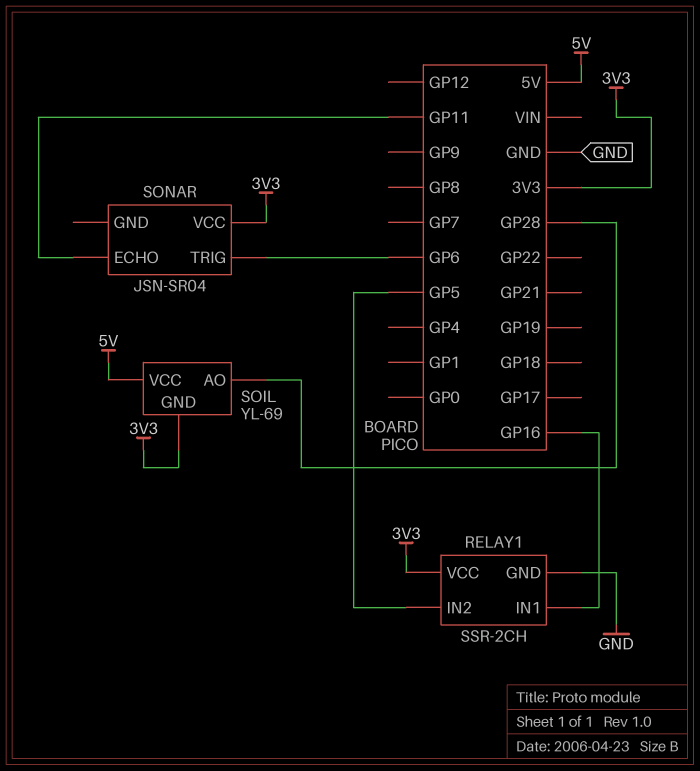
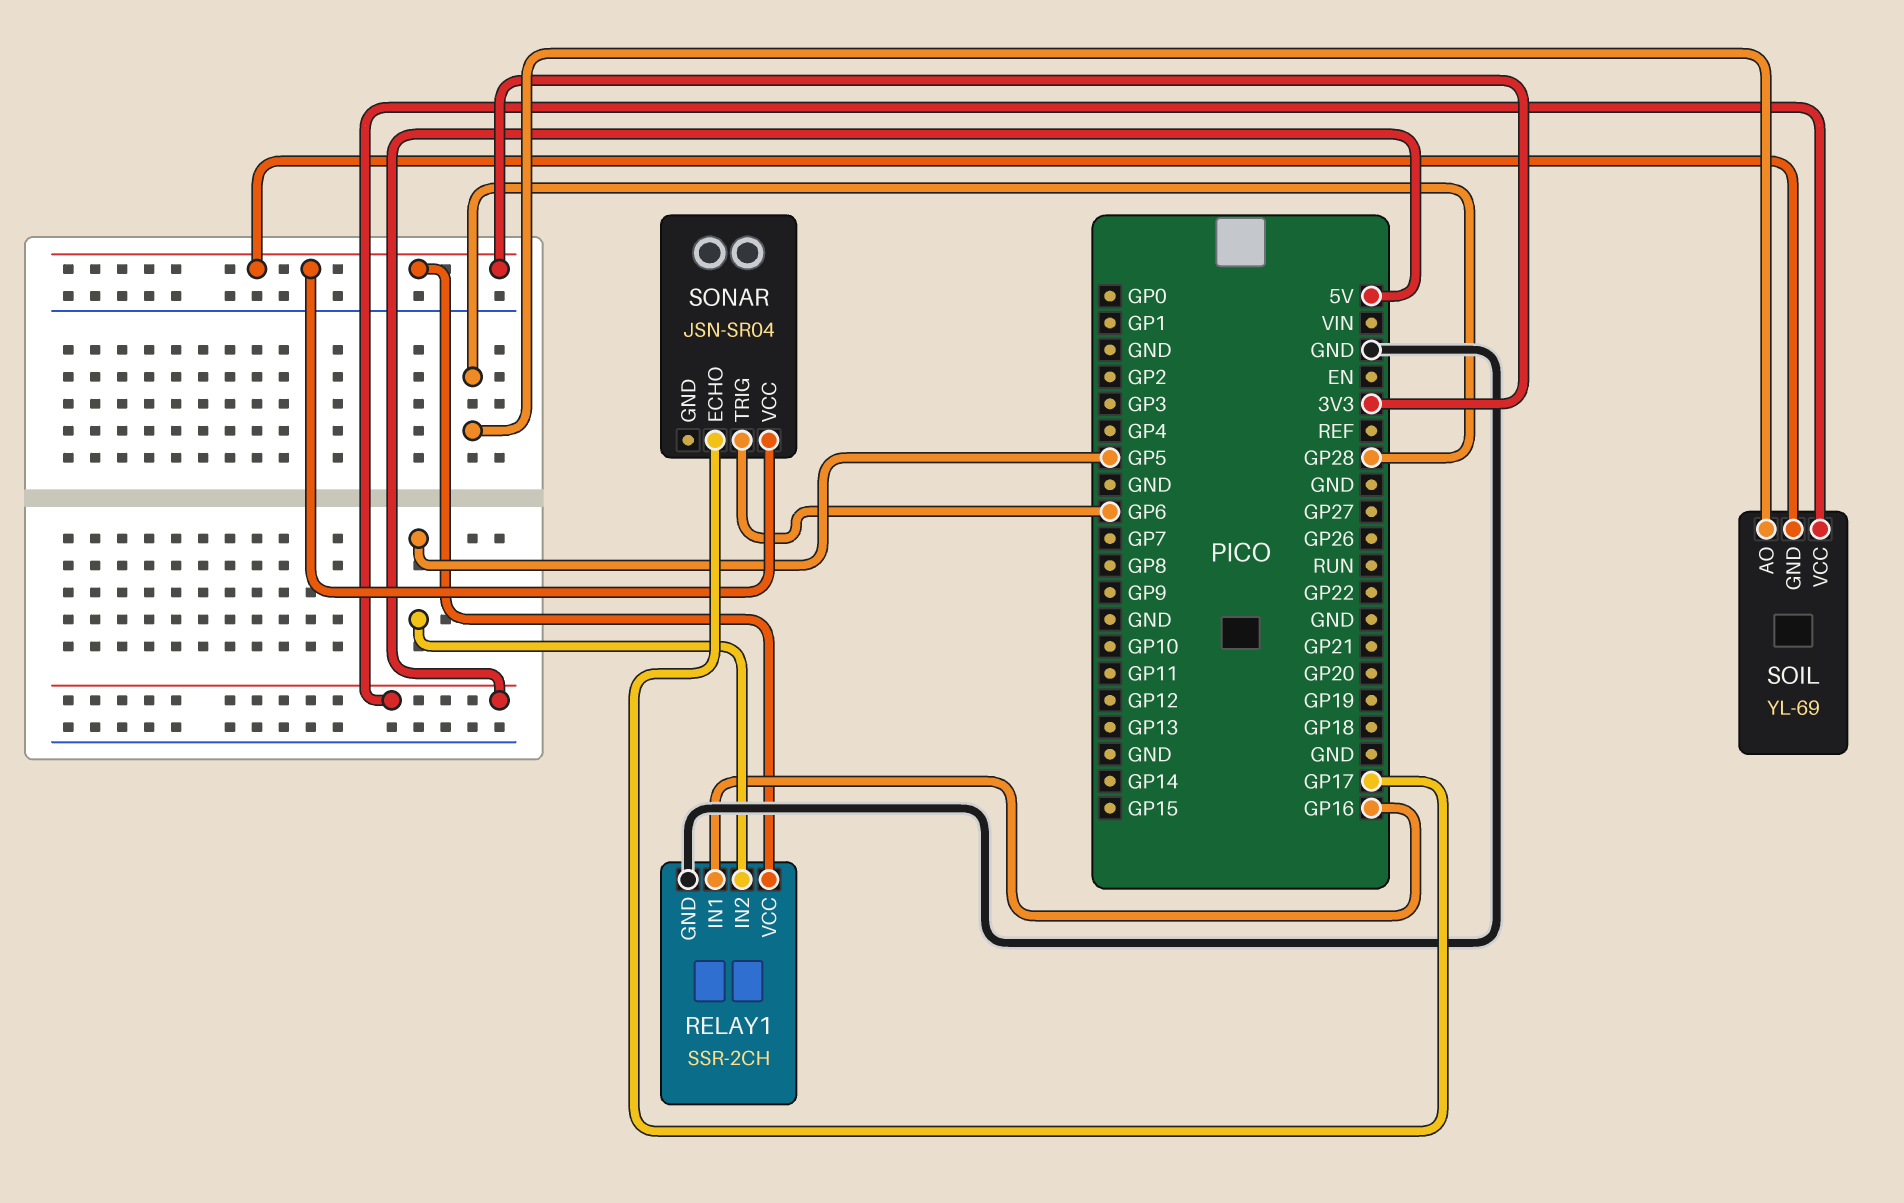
SONAR pin ECHO: GP11 -> GP17

